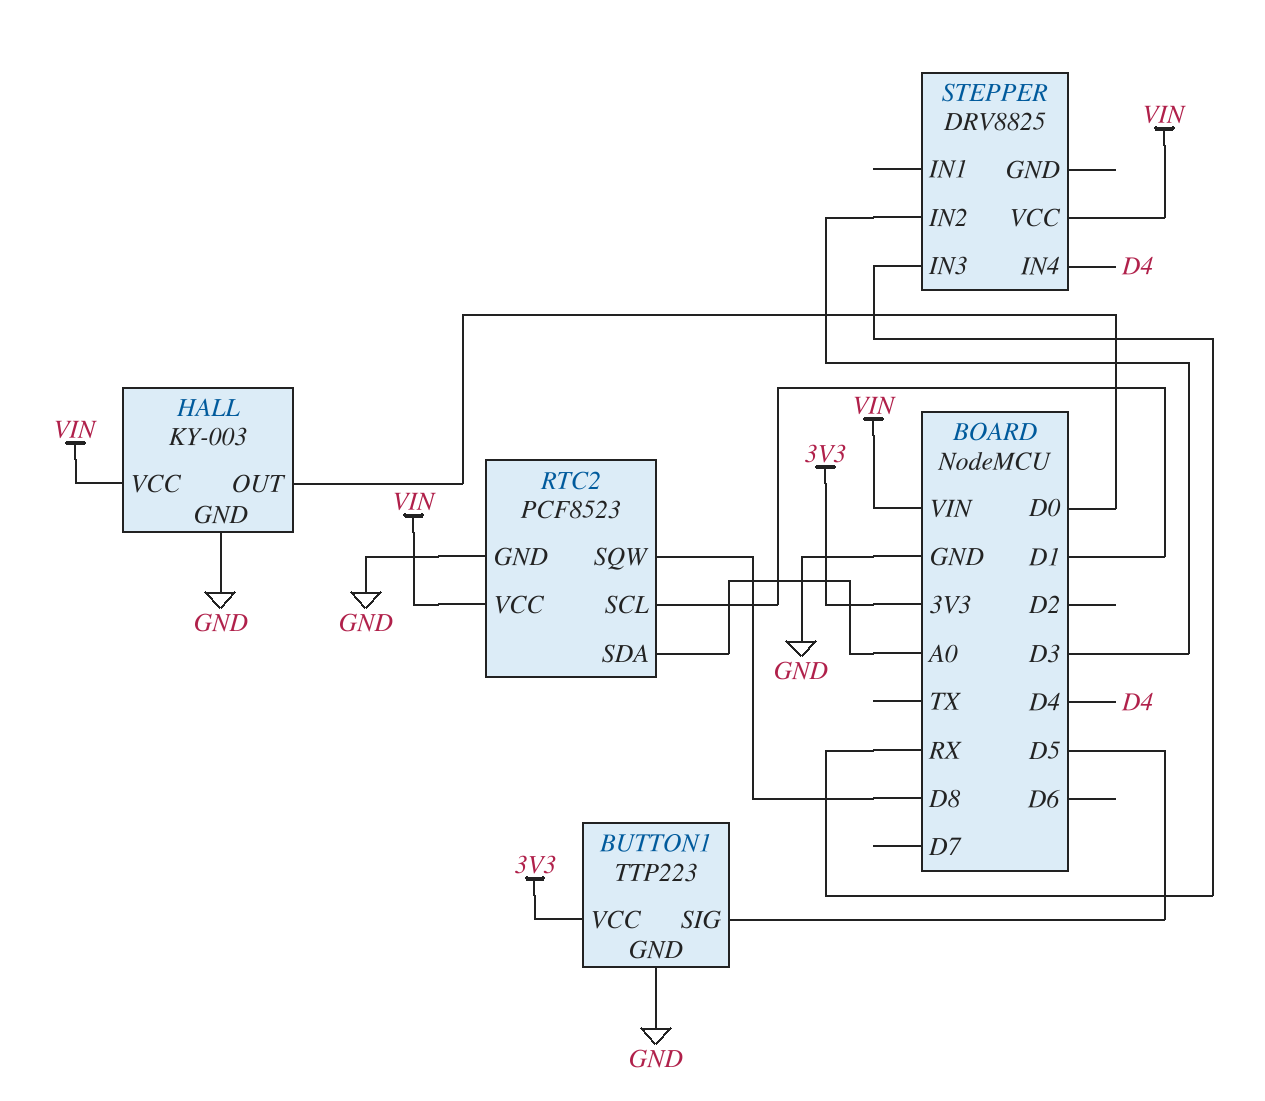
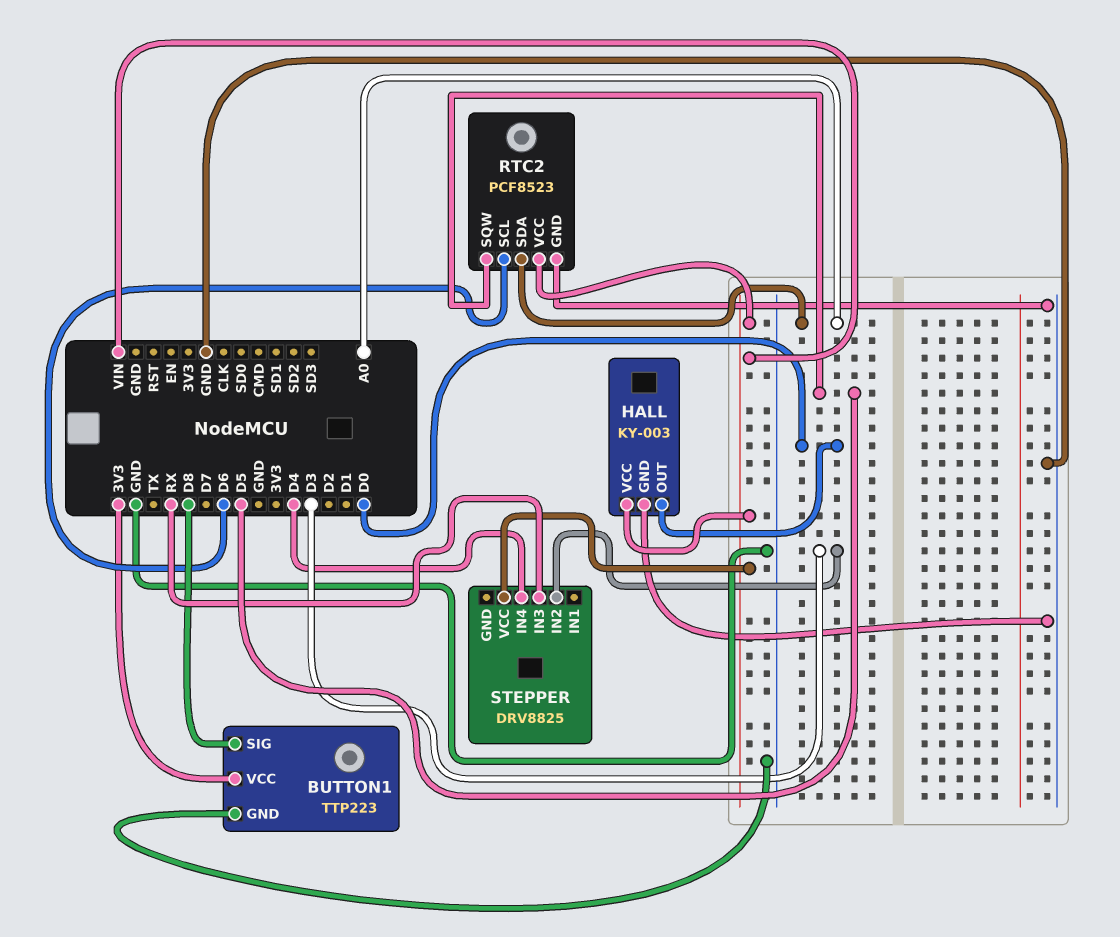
BUTTON1 pin SIG: D5 -> D8
RTC2 pin SCL: D1 -> D6
RTC2 pin SQW: D8 -> D5

